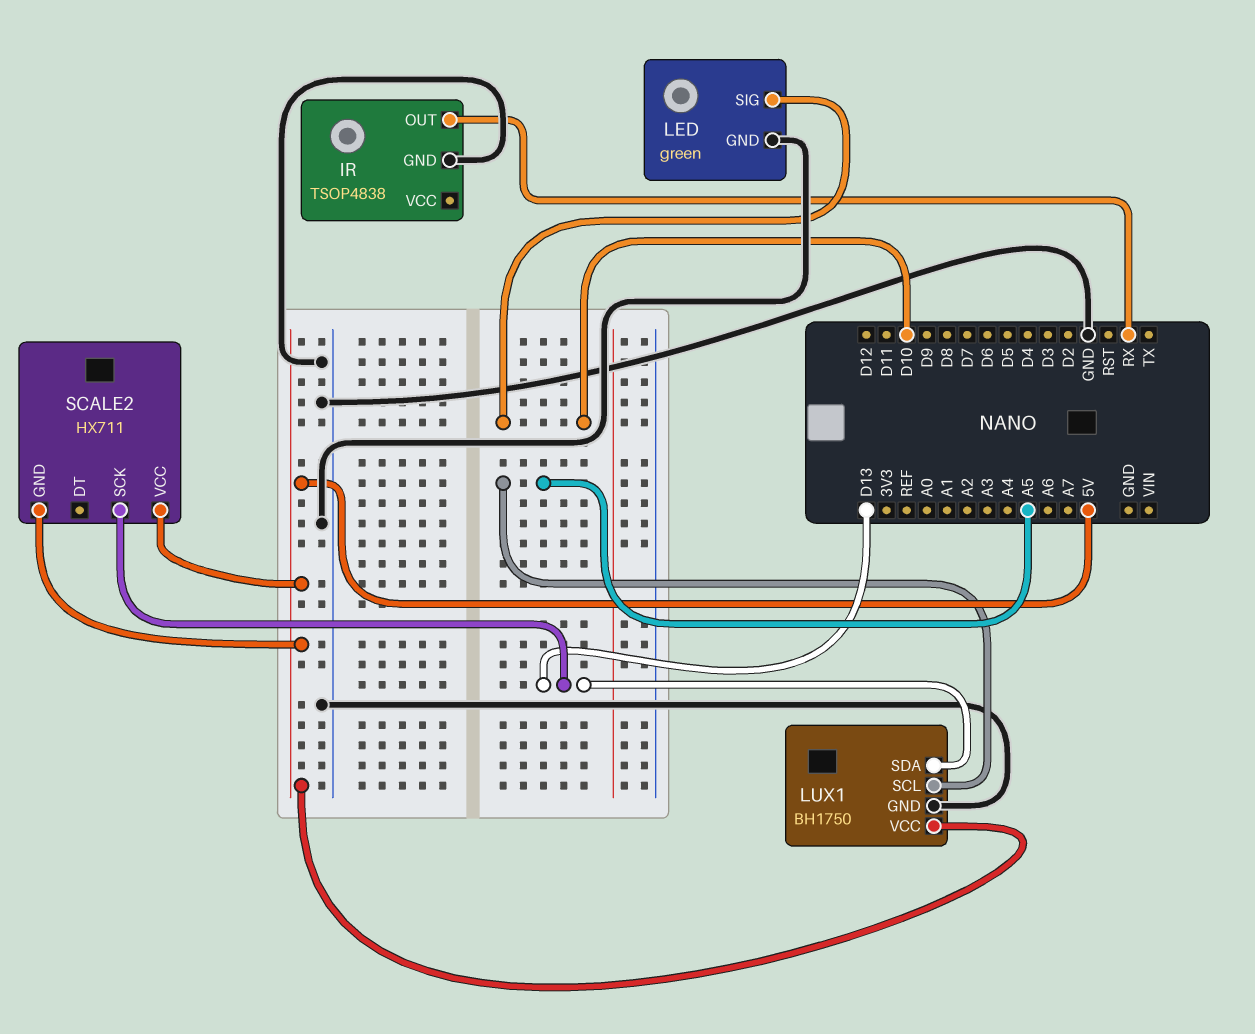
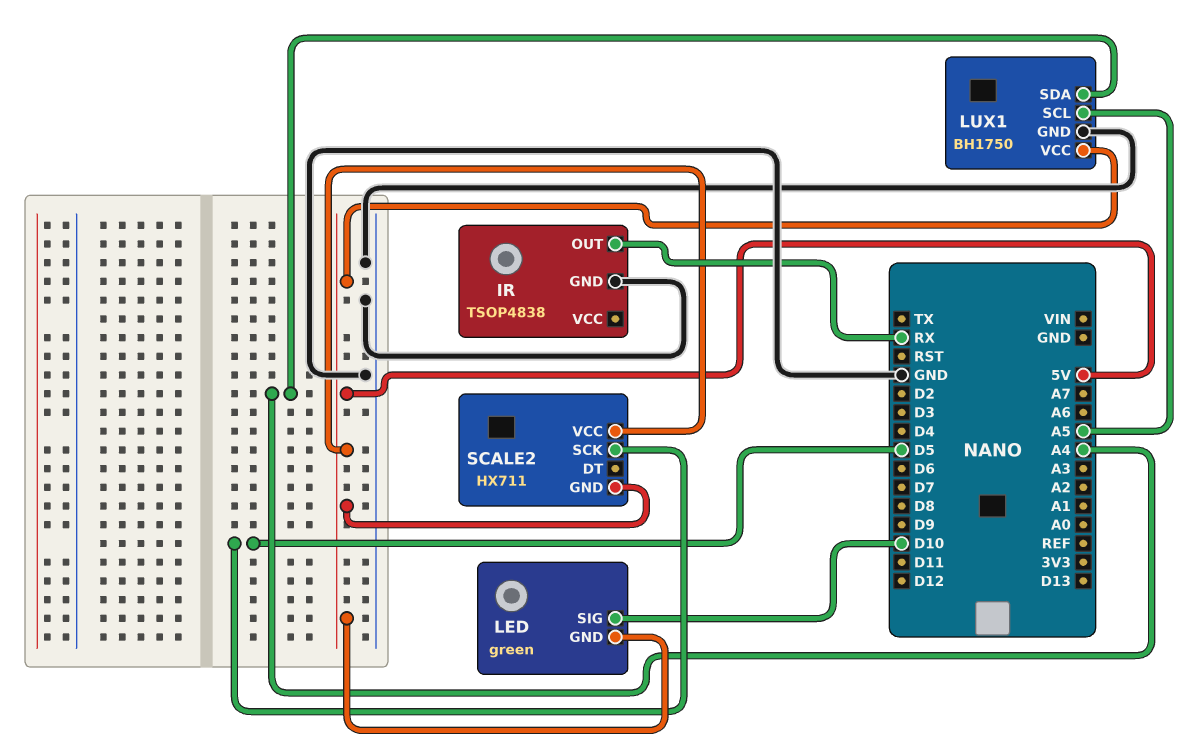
LED pin GND: GND -> 5V
LUX1 pin SDA: D13 -> A4
SCALE2 pin SCK: D13 -> D5

